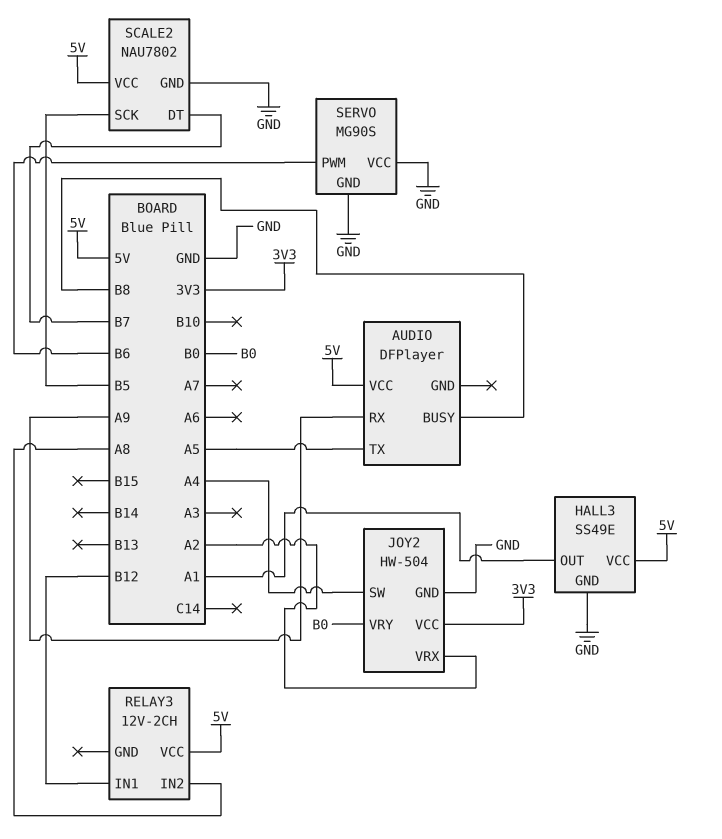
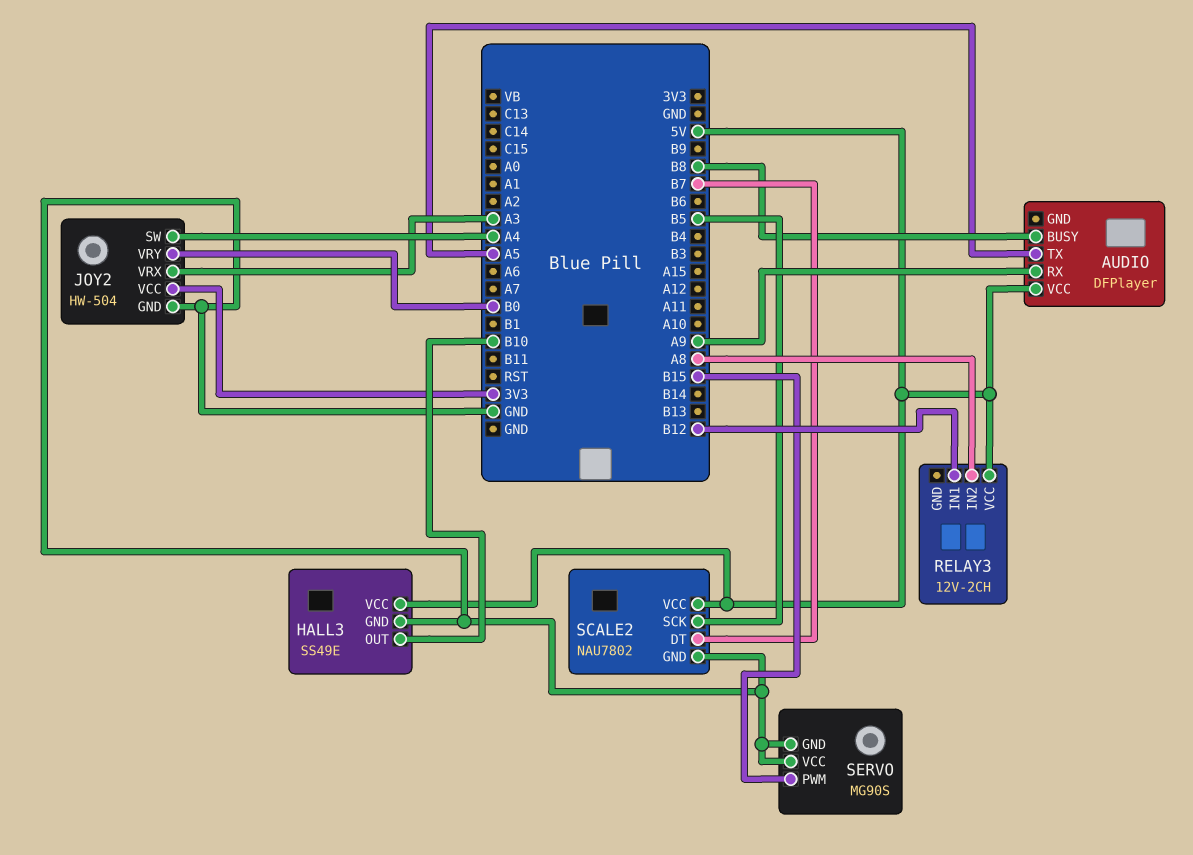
HALL3 pin OUT: A1 -> B10
JOY2 pin VRX: A2 -> A3
SERVO pin PWM: B6 -> B15

